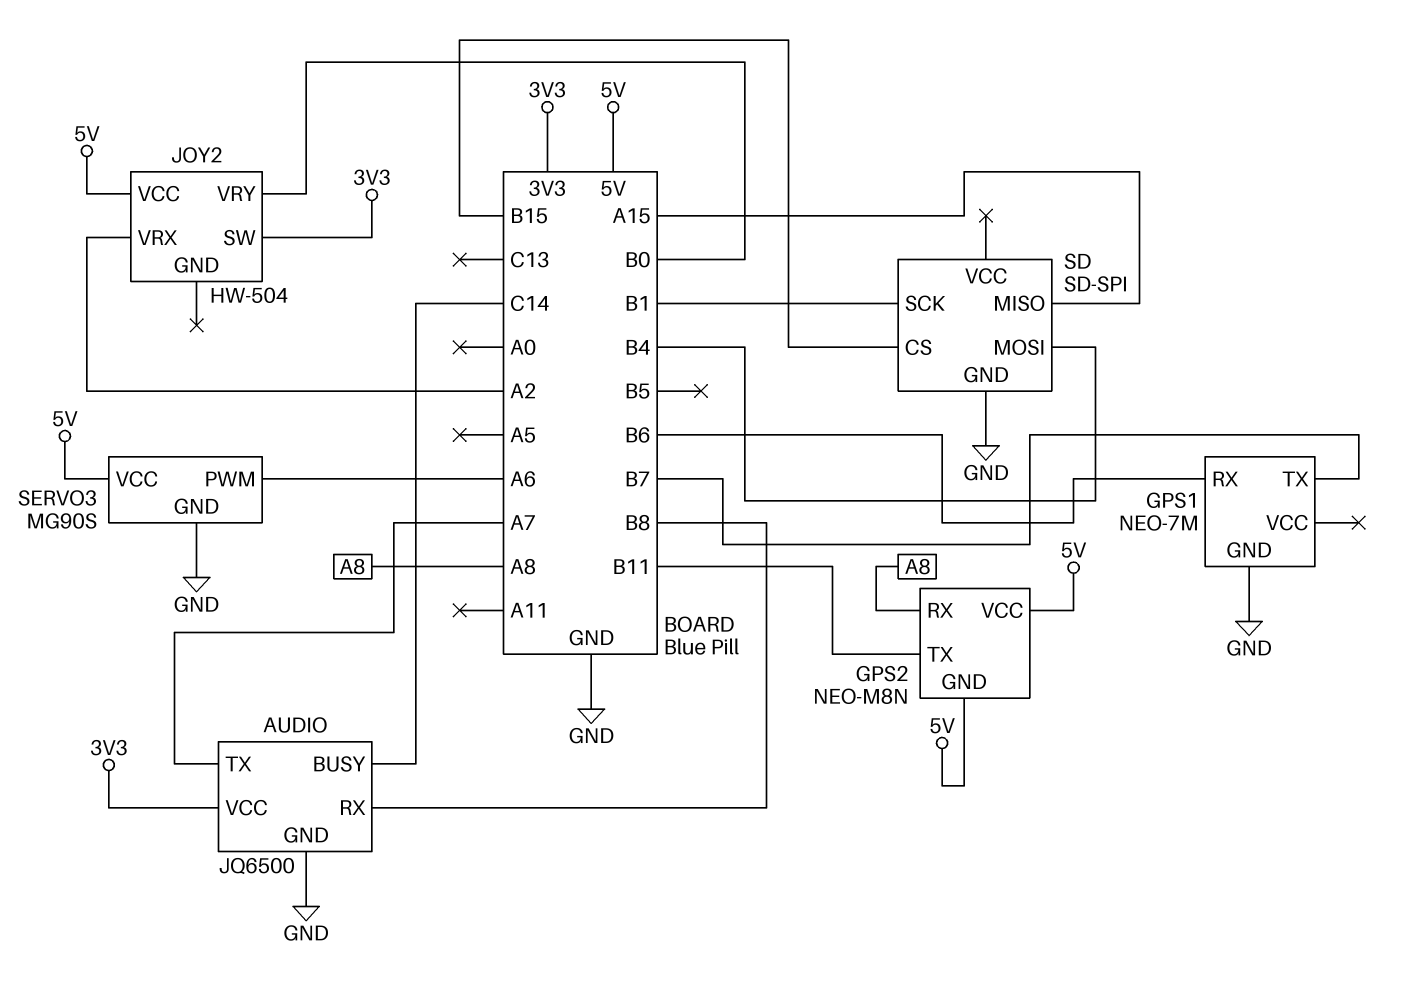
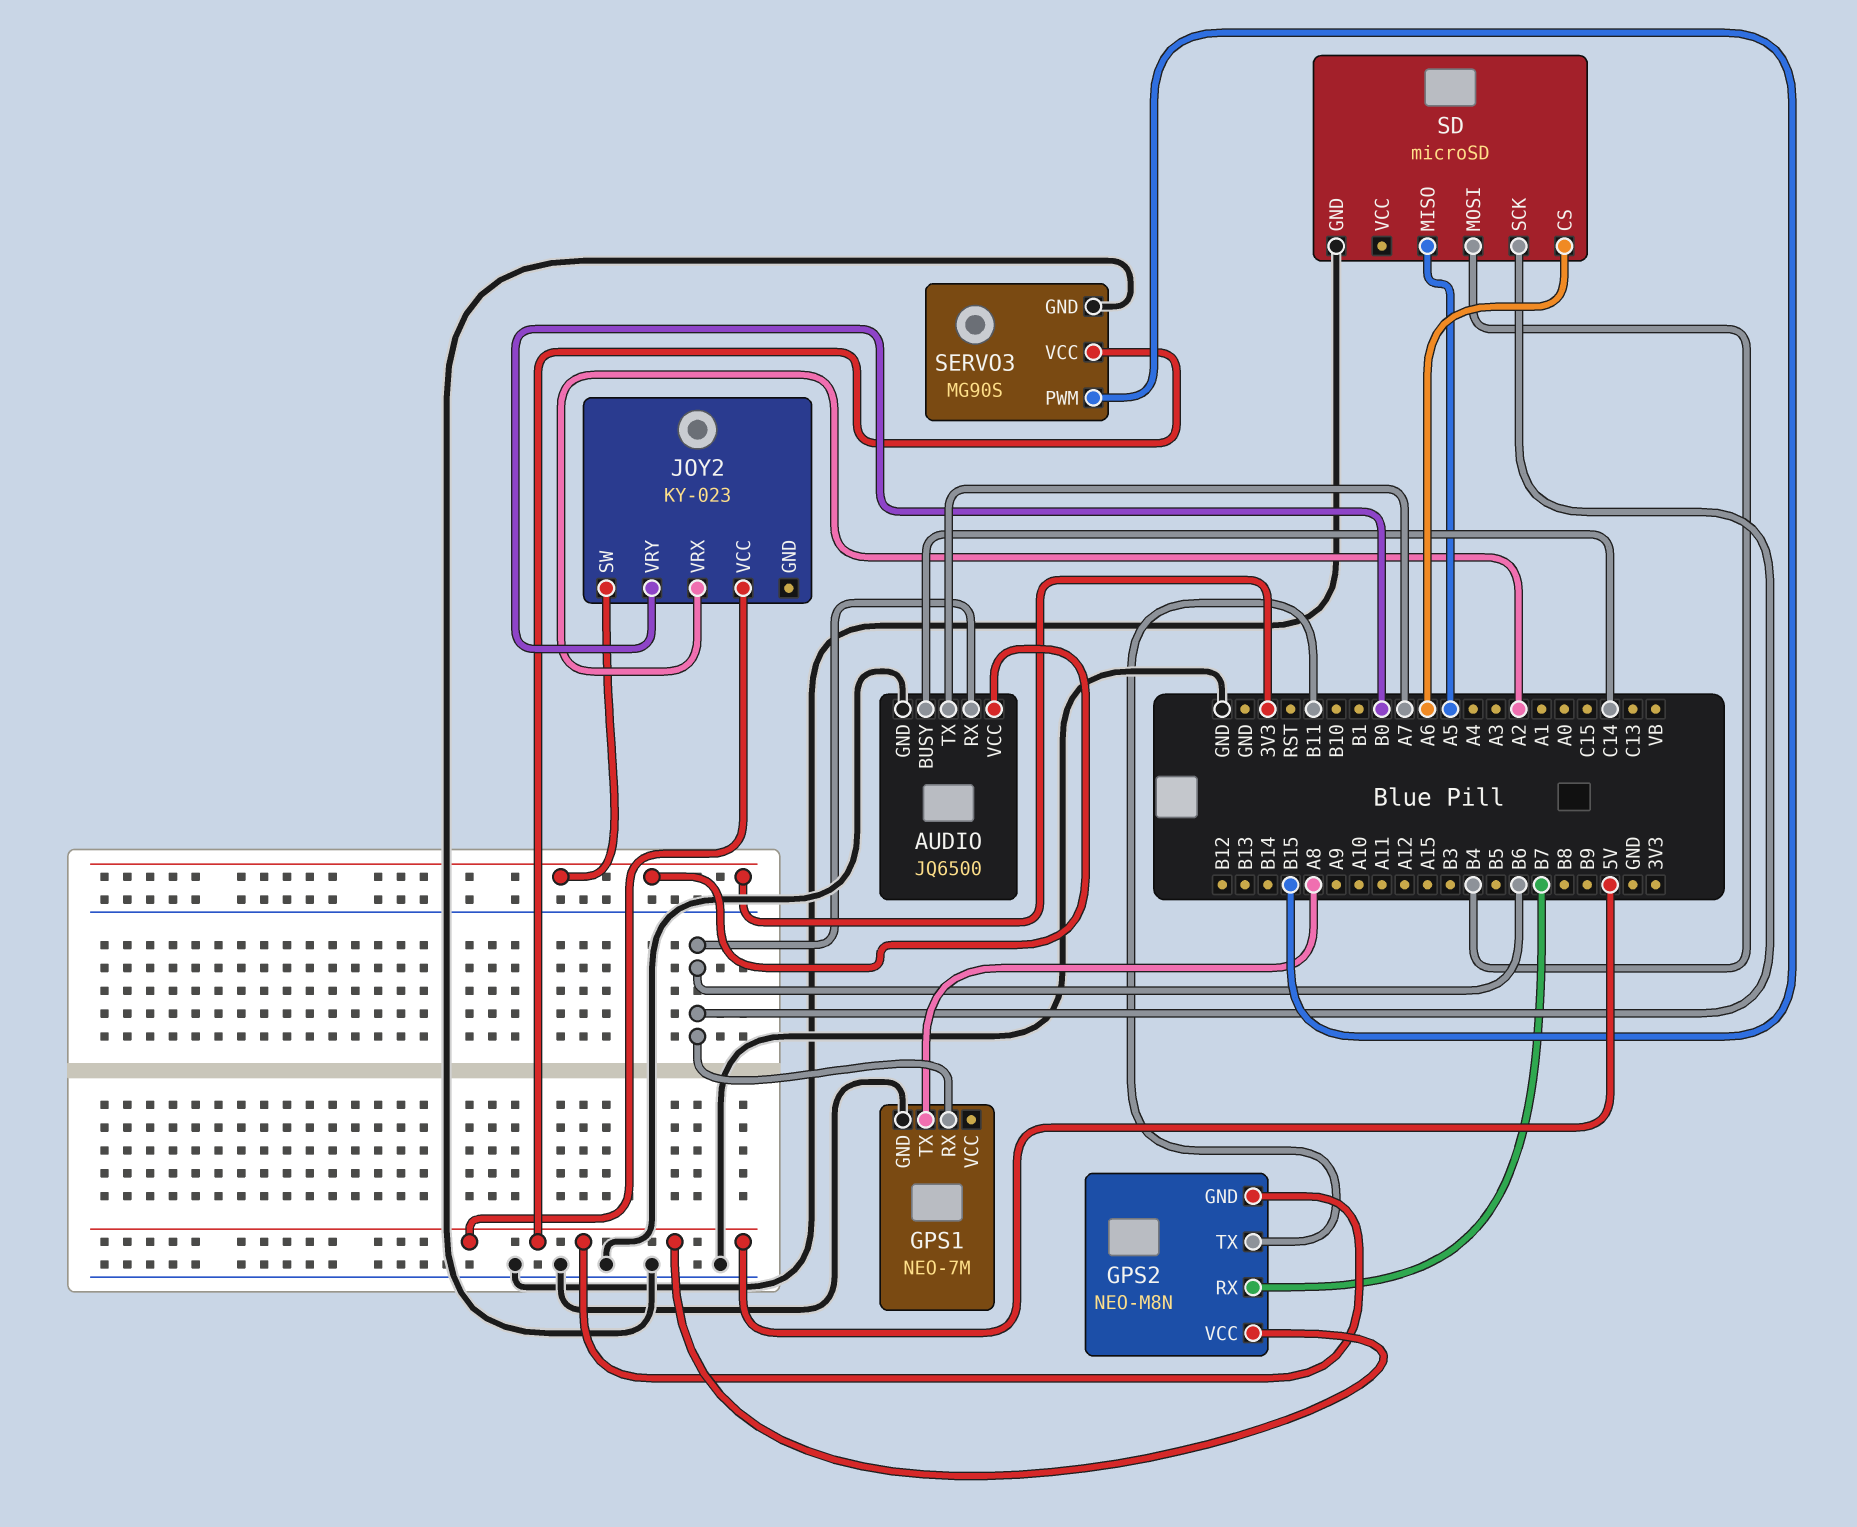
AUDIO pin RX: B8 -> B6
GPS1 pin TX: B7 -> A8
GPS2 pin RX: A8 -> B7
JOY2: HW-504 -> KY-023
SD: SD-SPI -> microSD
SD pin CS: B15 -> A6
SD pin MISO: A15 -> A5
SD pin SCK: B1 -> B6
SERVO3 pin PWM: A6 -> B15

